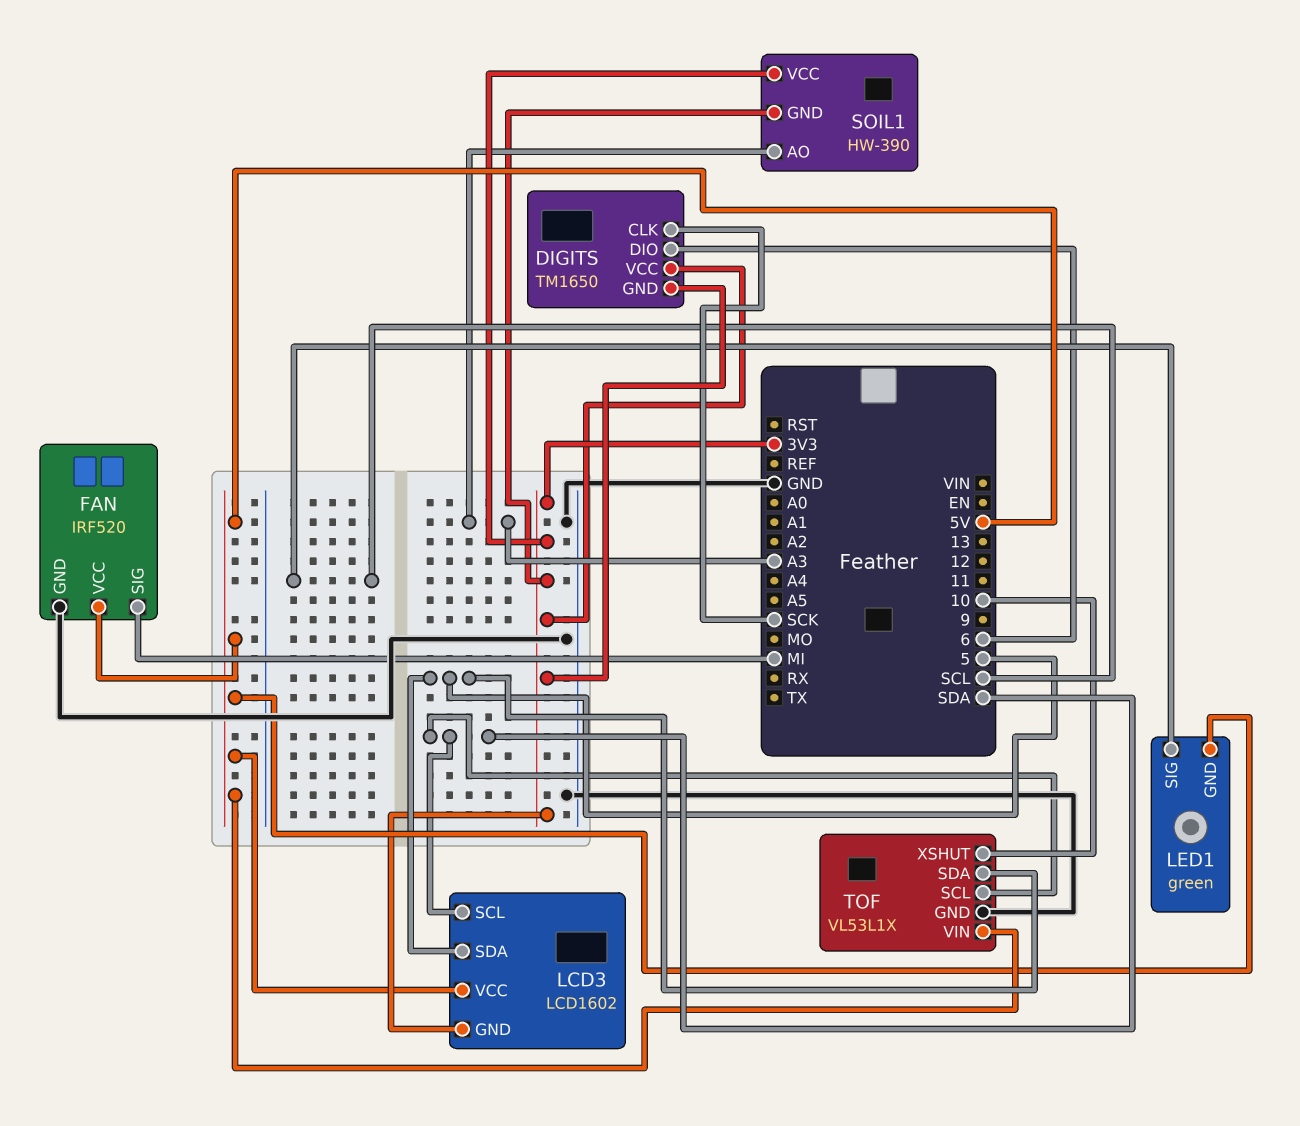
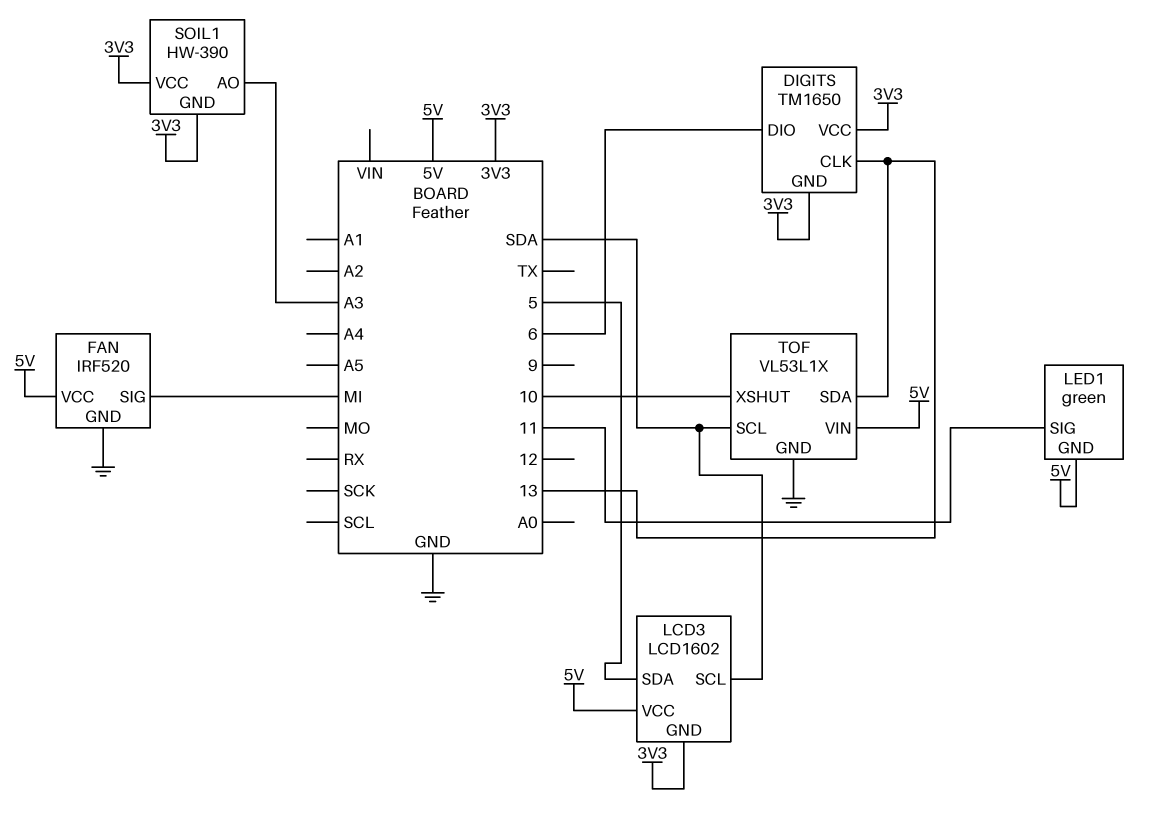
DIGITS pin CLK: SCK -> 13
LED1 pin SIG: SCL -> 11
TOF pin SDA: 5 -> 13

